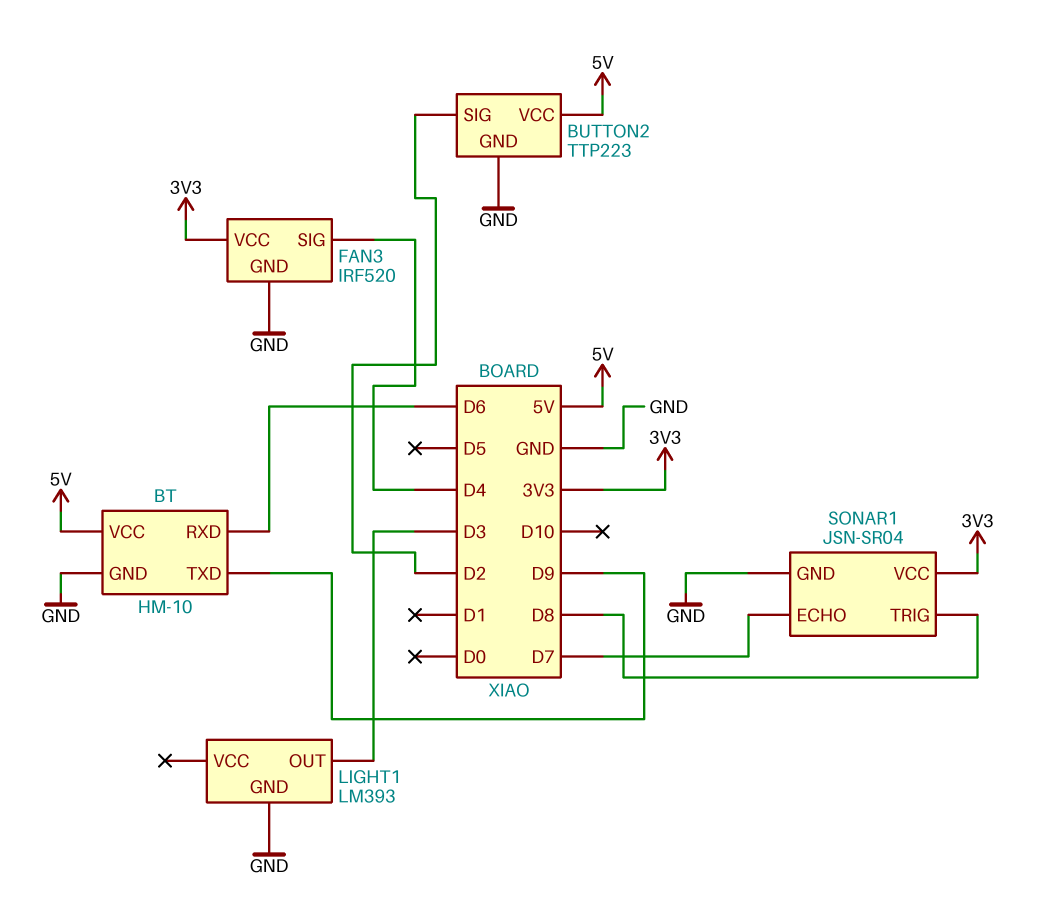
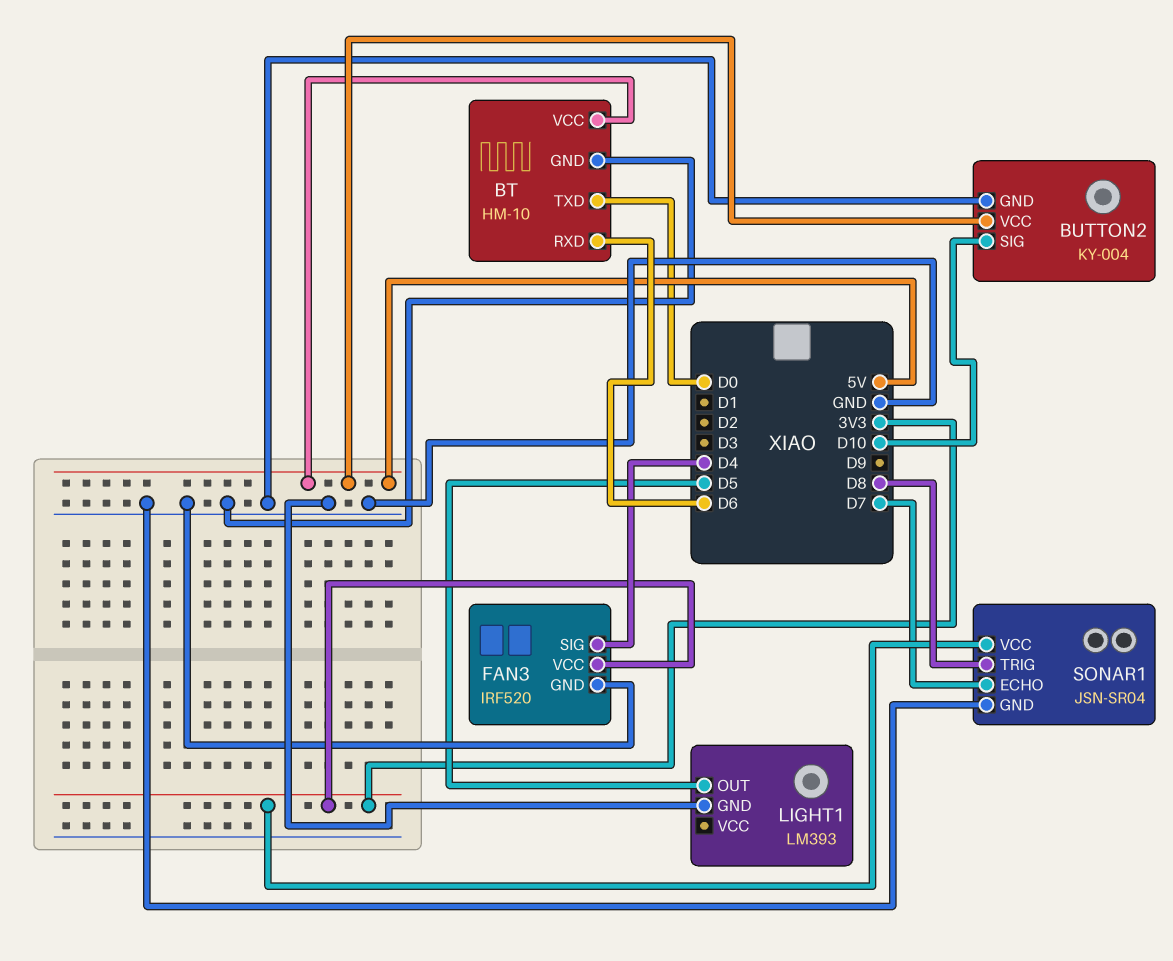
BT pin TXD: D9 -> D0
BUTTON2: TTP223 -> KY-004
BUTTON2 pin SIG: D2 -> D10
LIGHT1 pin OUT: D3 -> D5

